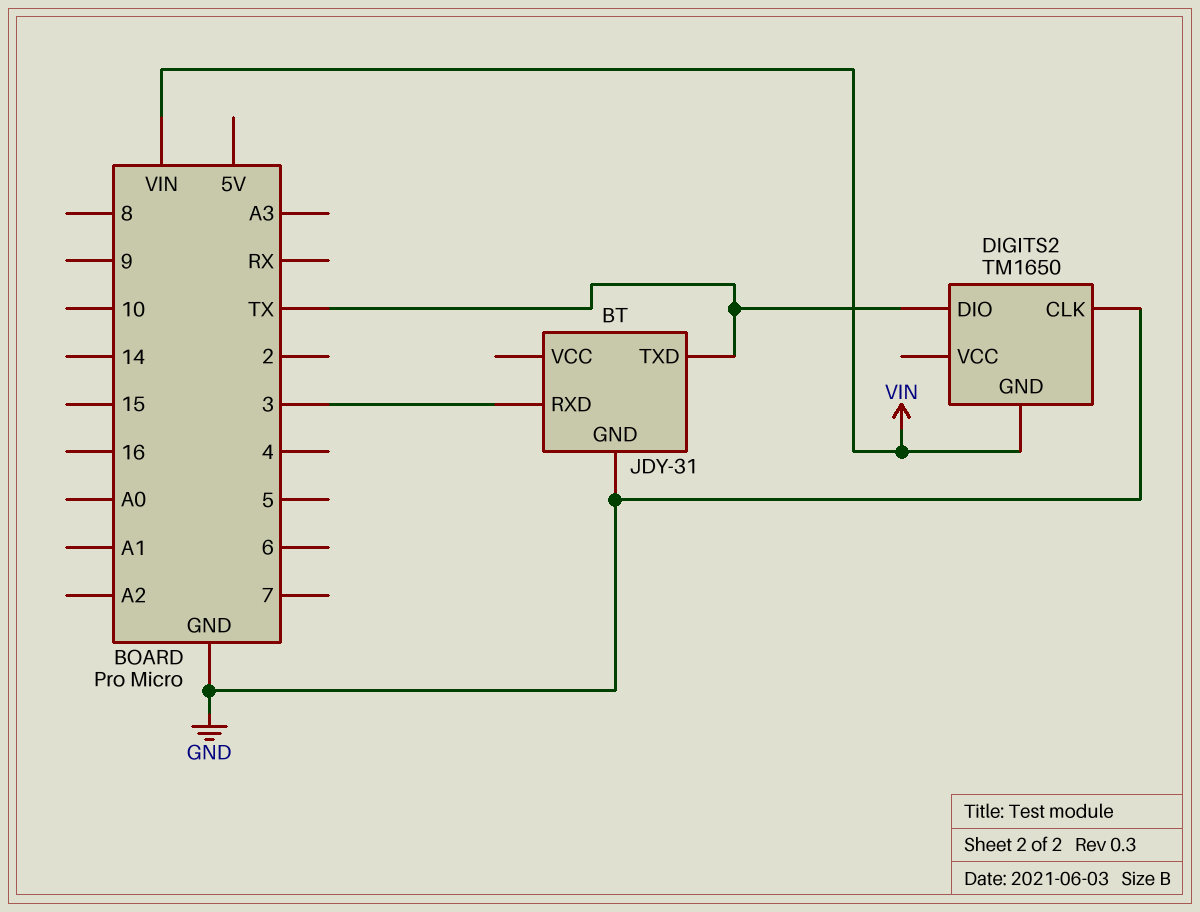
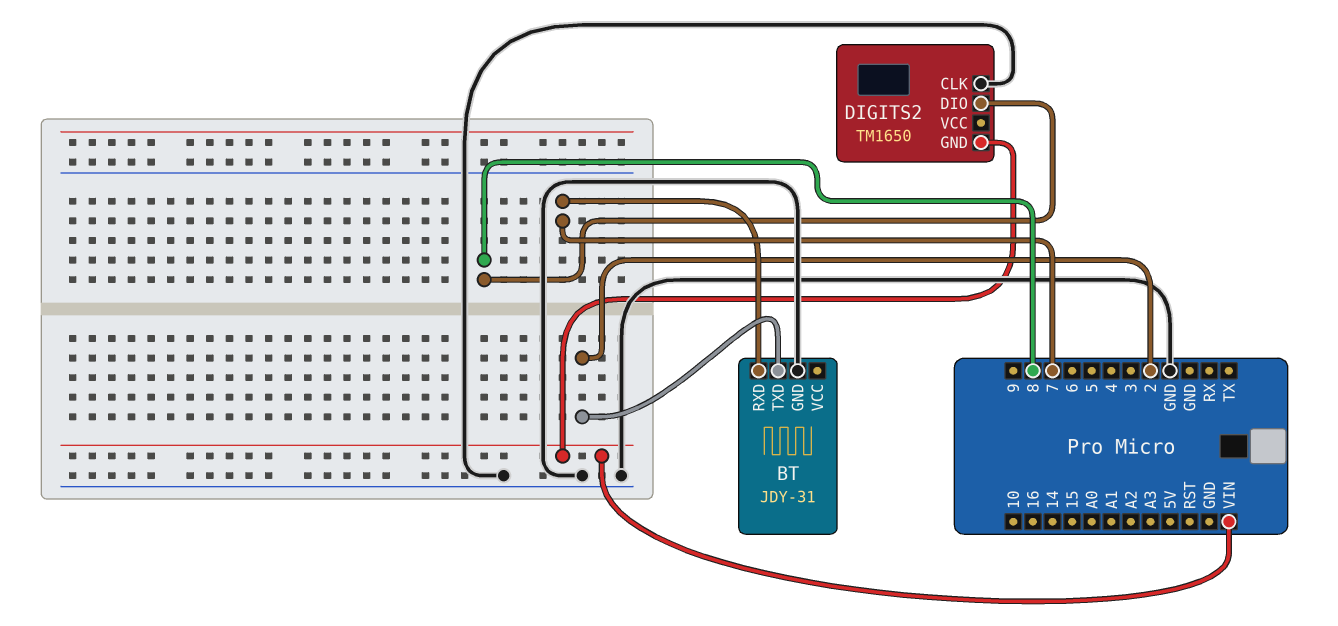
BT pin RXD: 3 -> 7
BT pin TXD: TX -> 2
DIGITS2 pin DIO: TX -> 8

